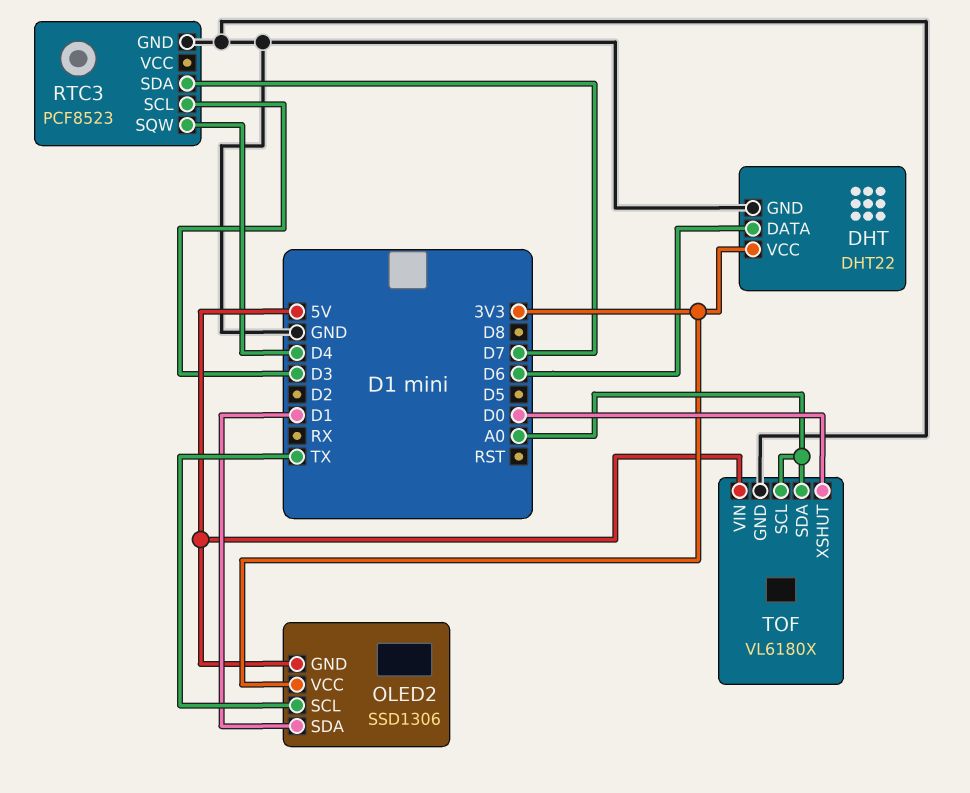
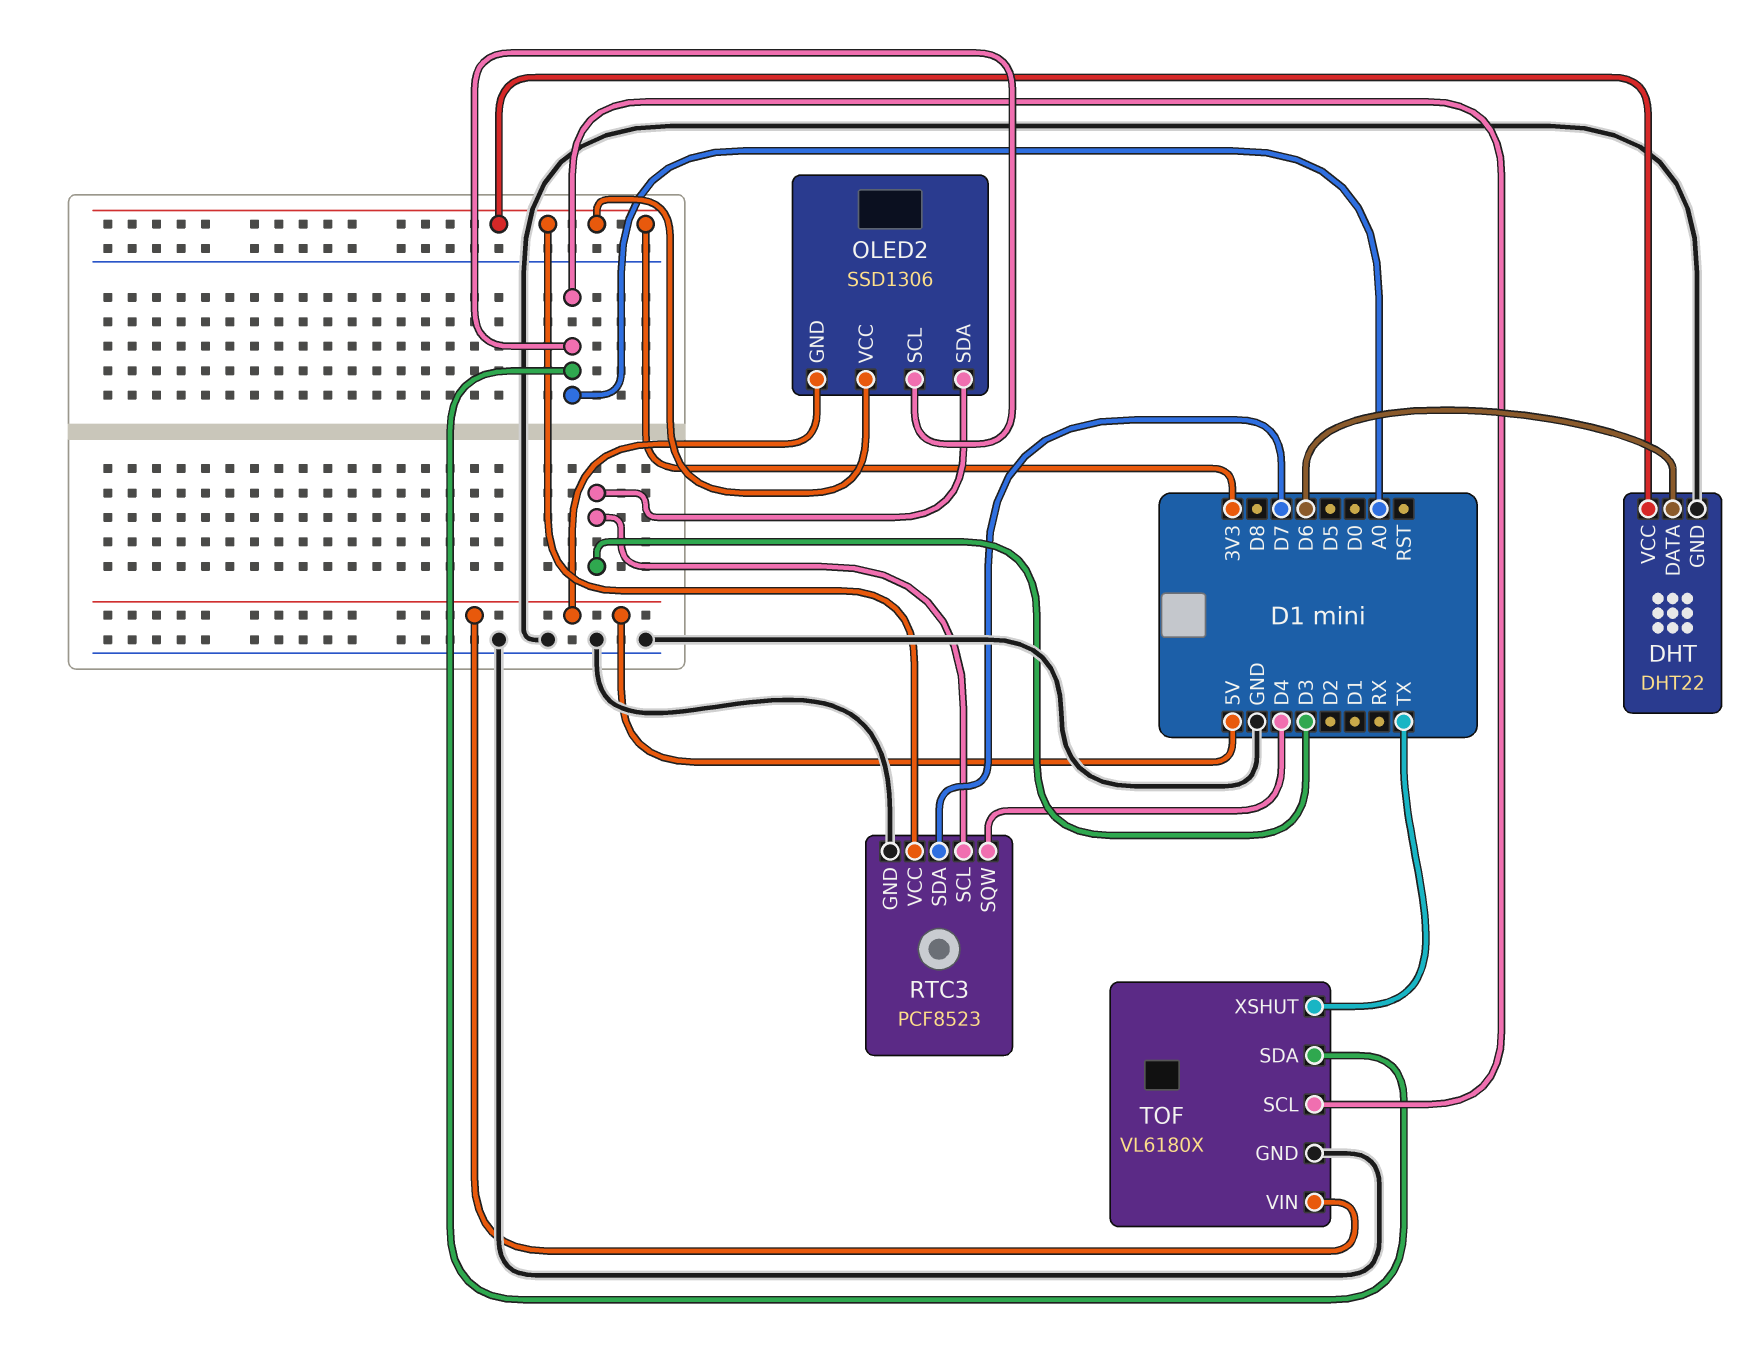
OLED2 pin SCL: TX -> A0
OLED2 pin SDA: D1 -> D3
RTC3 pin VCC: none -> 3V3
TOF pin XSHUT: D0 -> TX

